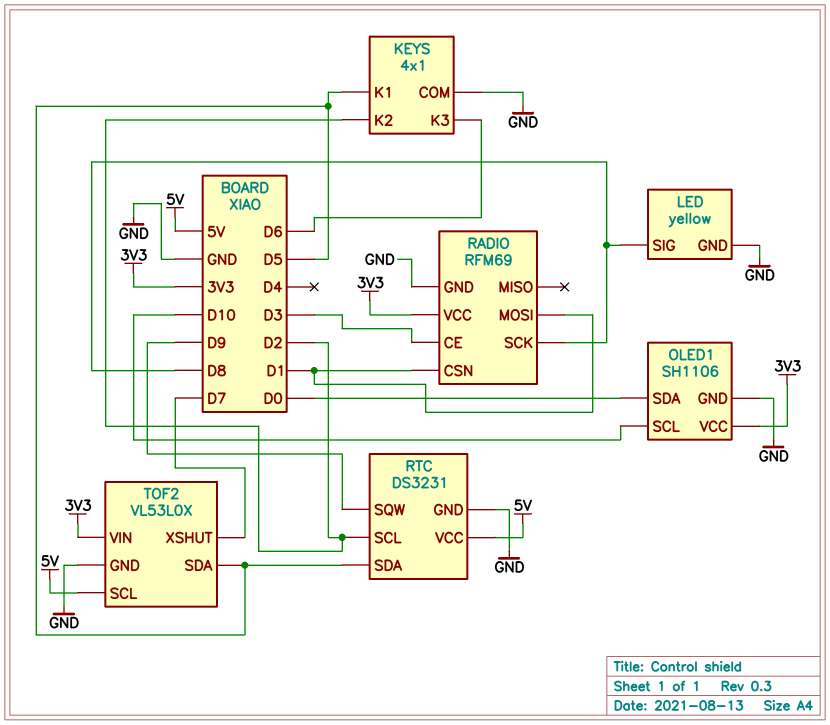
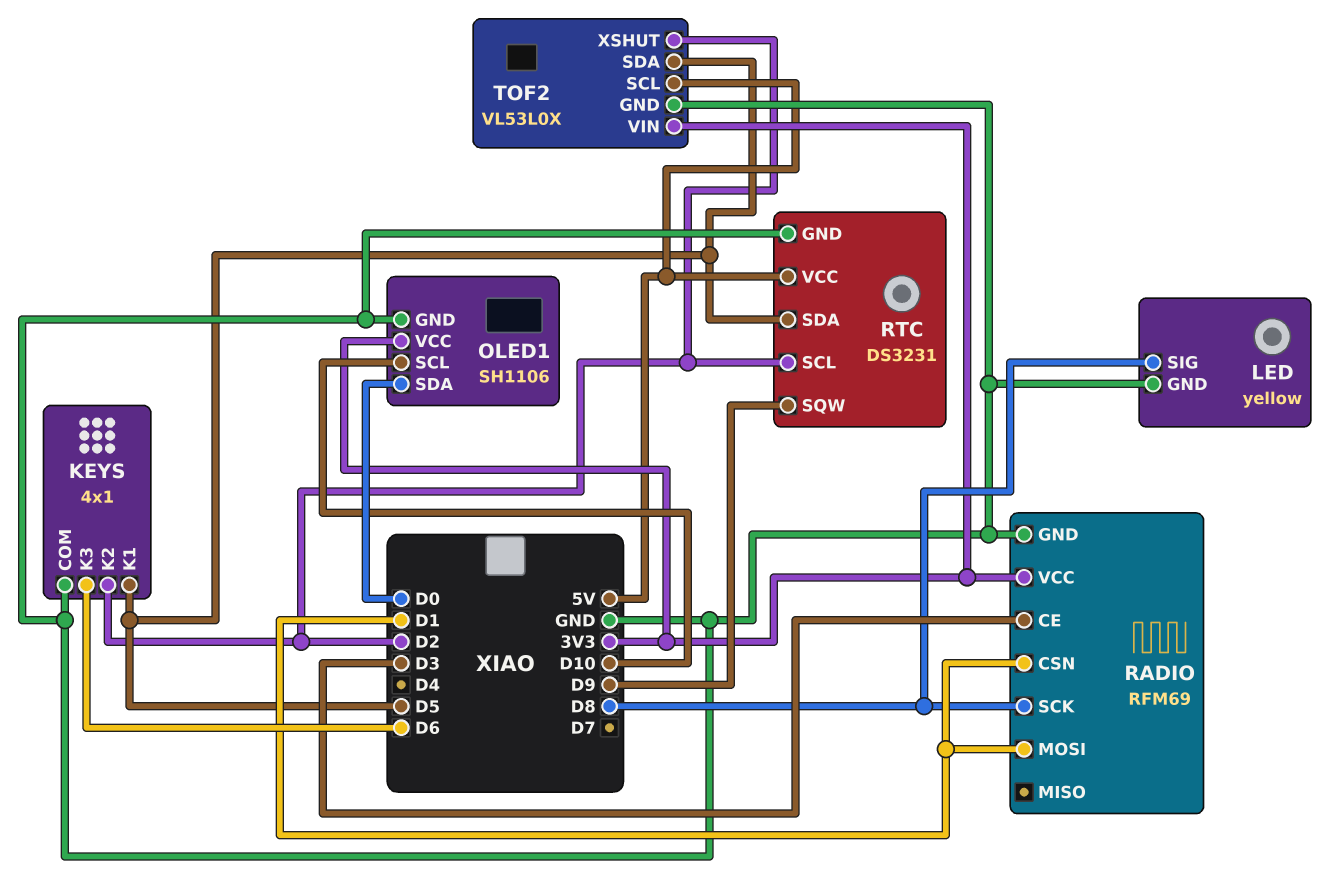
TOF2 pin XSHUT: D7 -> D2

